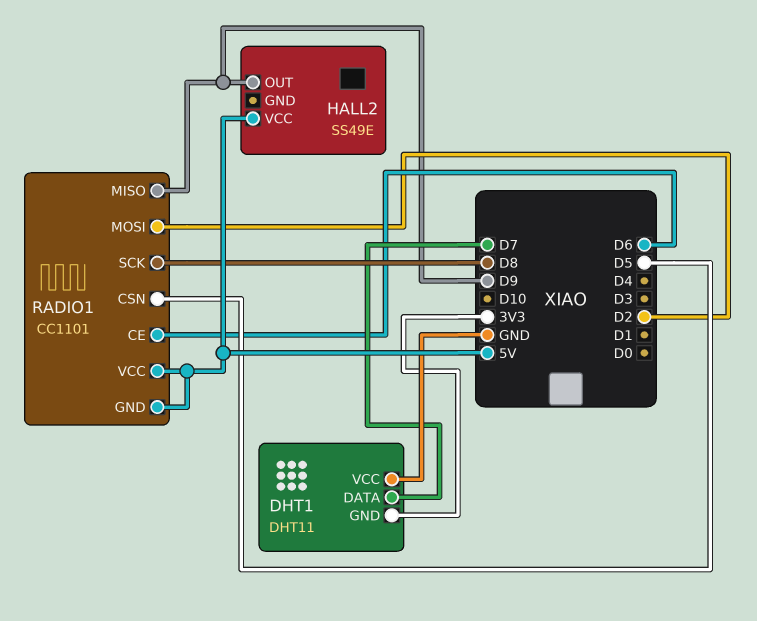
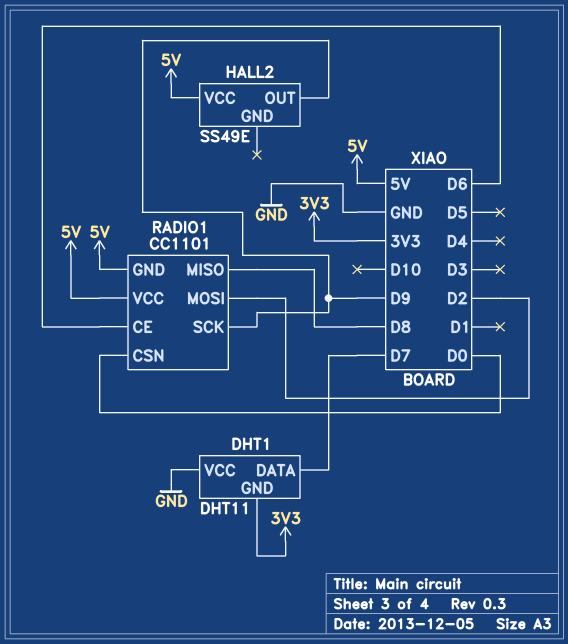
RADIO1 pin CSN: D5 -> D0
RADIO1 pin MISO: D9 -> D8
RADIO1 pin SCK: D8 -> D9

